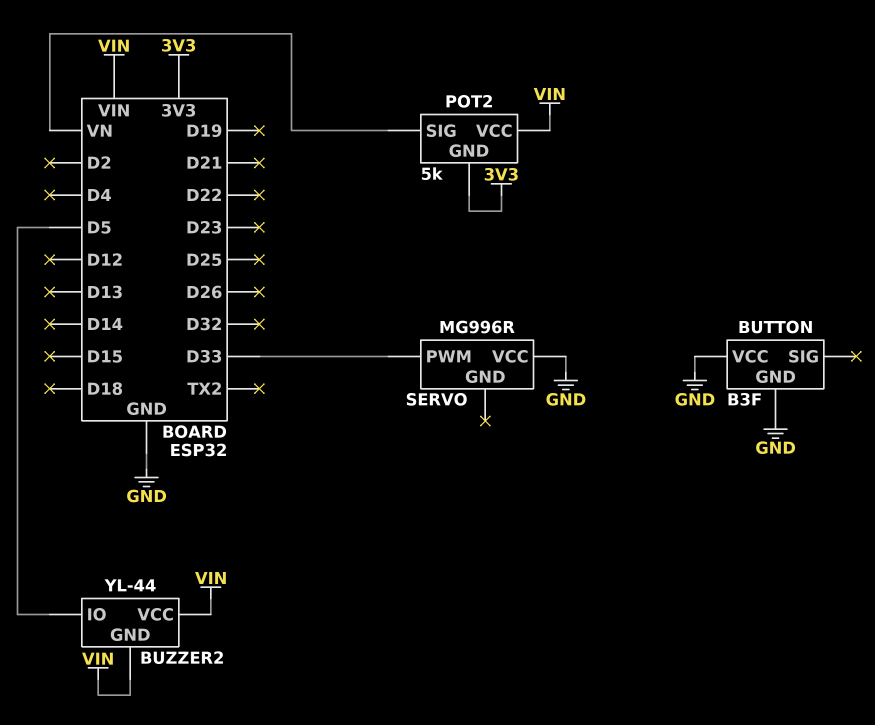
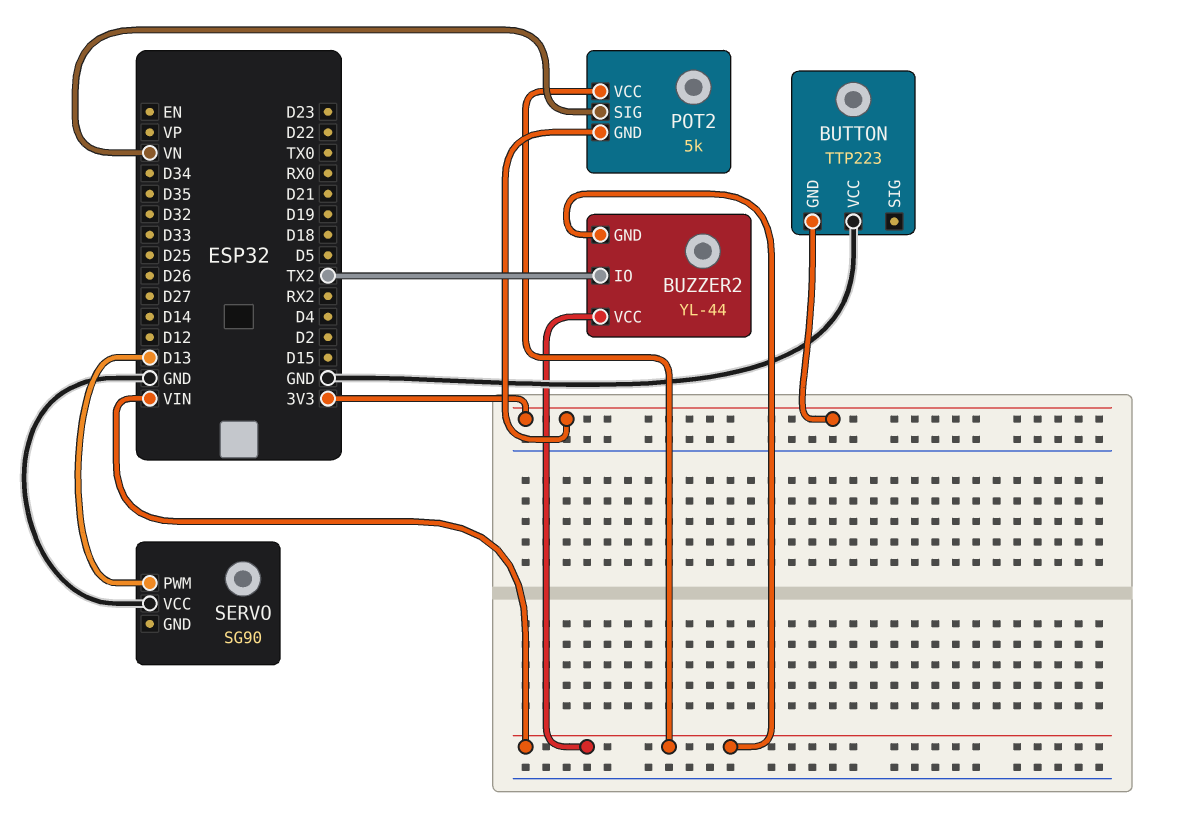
BUTTON: B3F -> TTP223
BUTTON pin GND: GND -> 3V3
BUZZER2 pin IO: D5 -> TX2
SERVO: MG996R -> SG90
SERVO pin PWM: D33 -> D13

